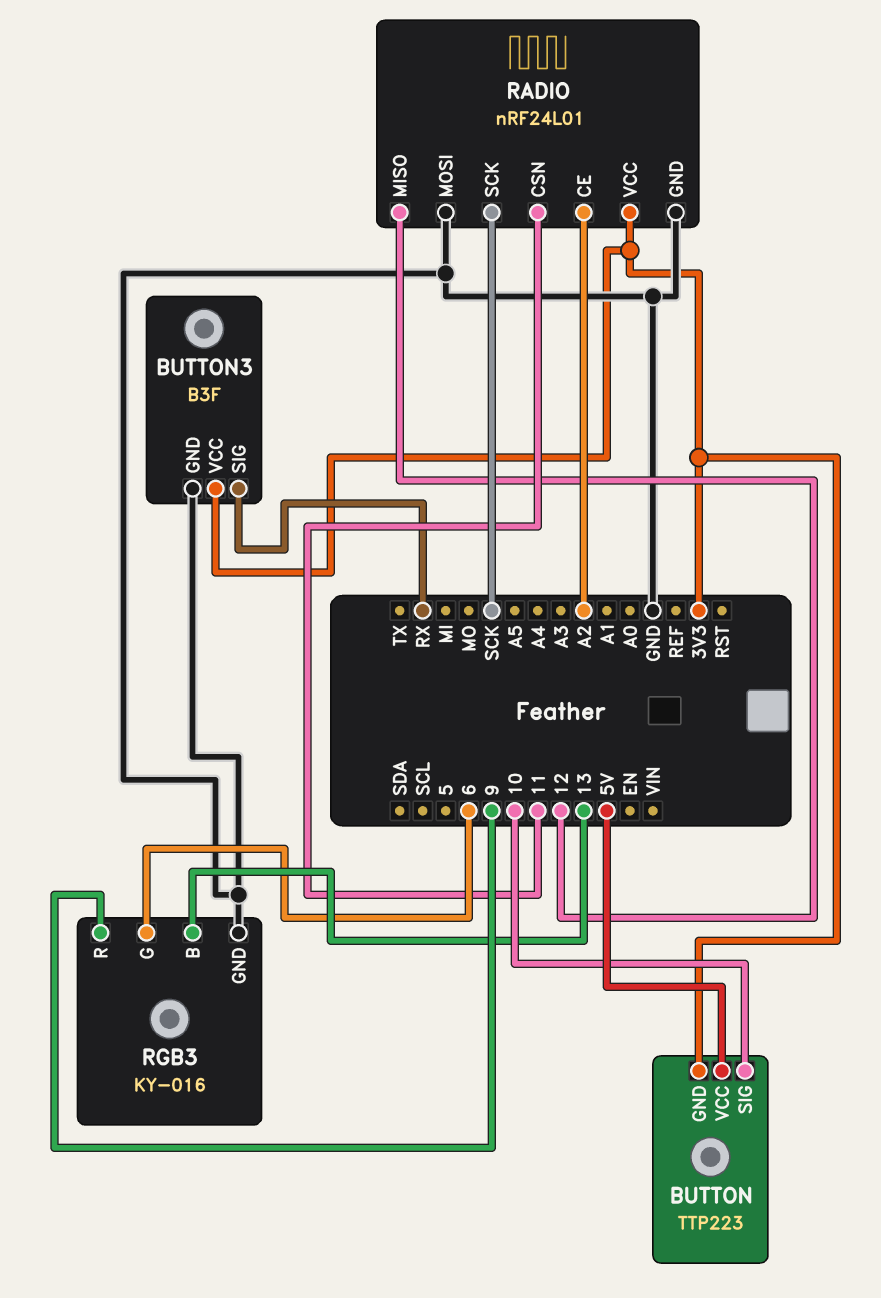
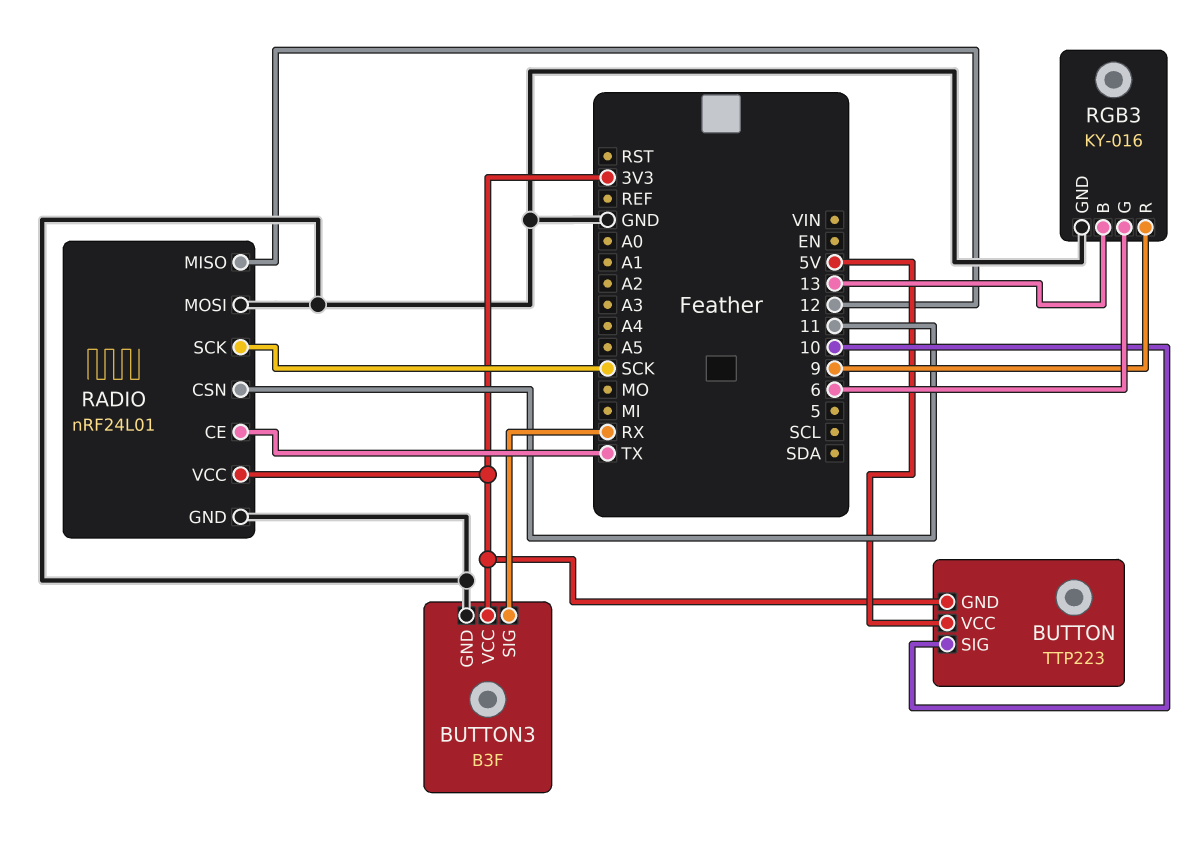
RADIO pin CE: A2 -> TX

